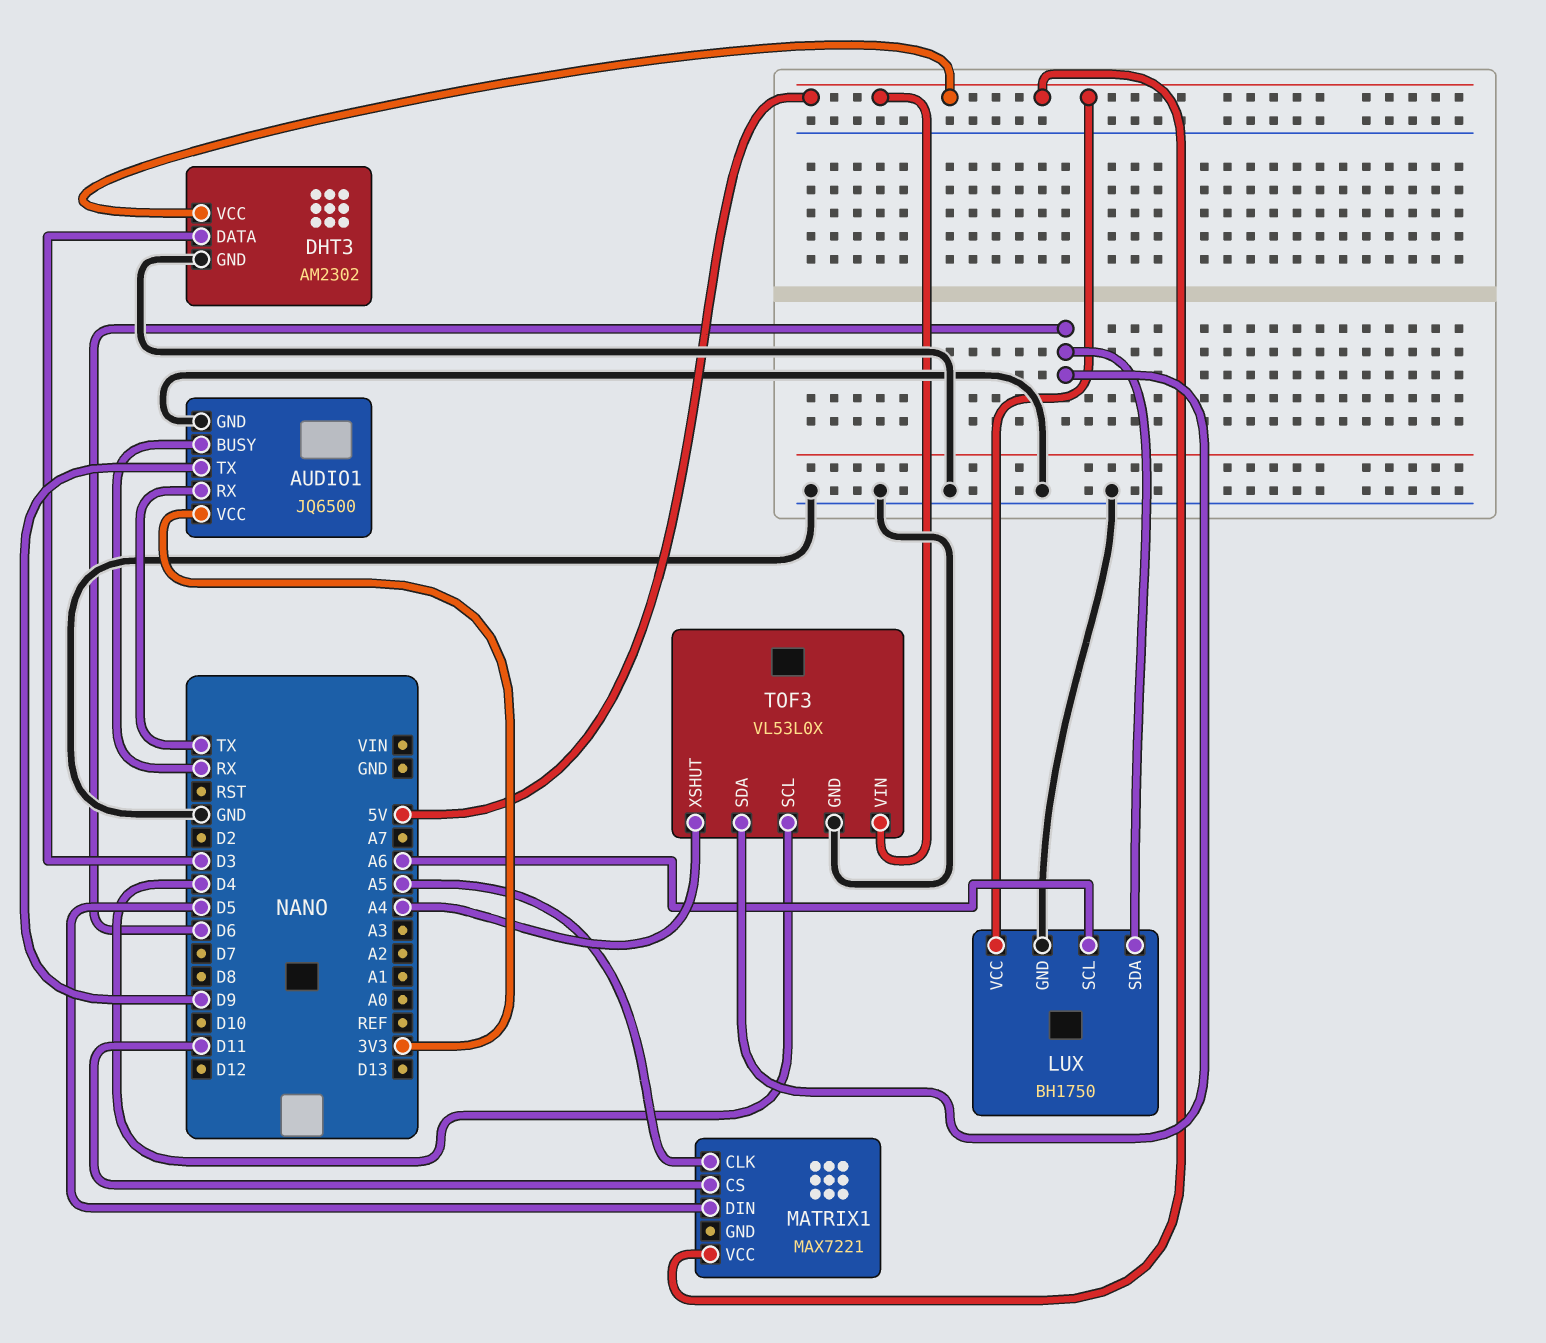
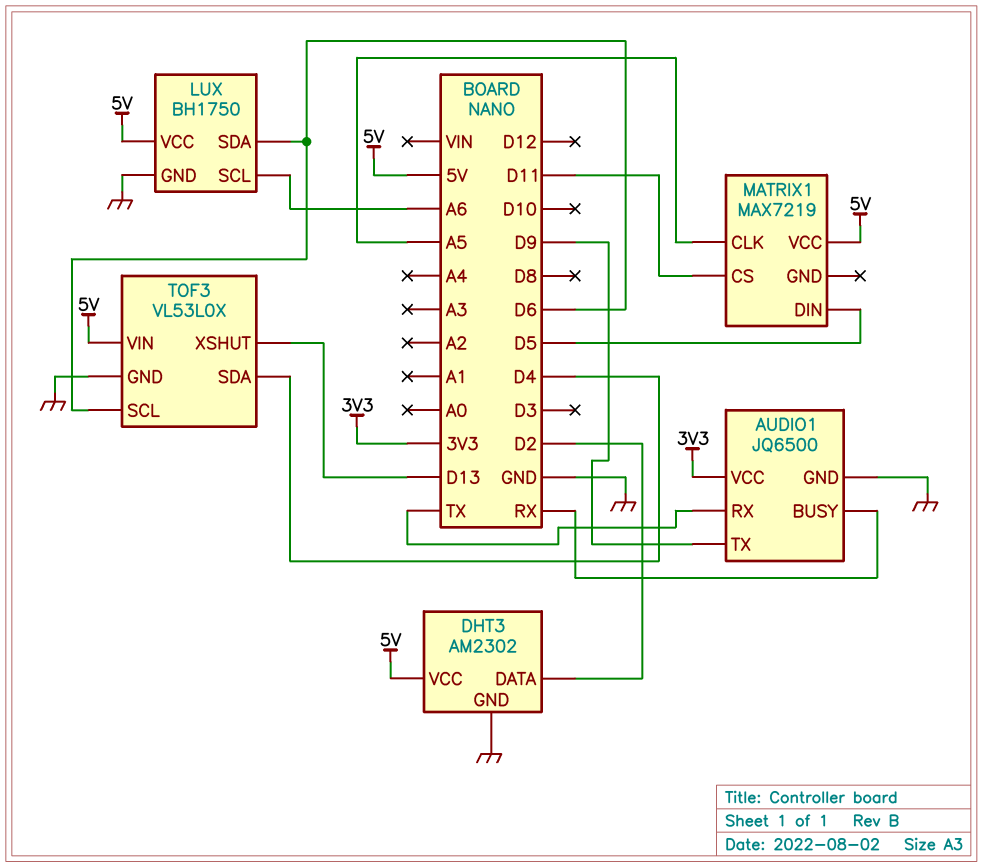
DHT3 pin DATA: D3 -> D2
MATRIX1: MAX7221 -> MAX7219
TOF3 pin SCL: D4 -> D6
TOF3 pin SDA: D6 -> D4
TOF3 pin XSHUT: A4 -> D13

